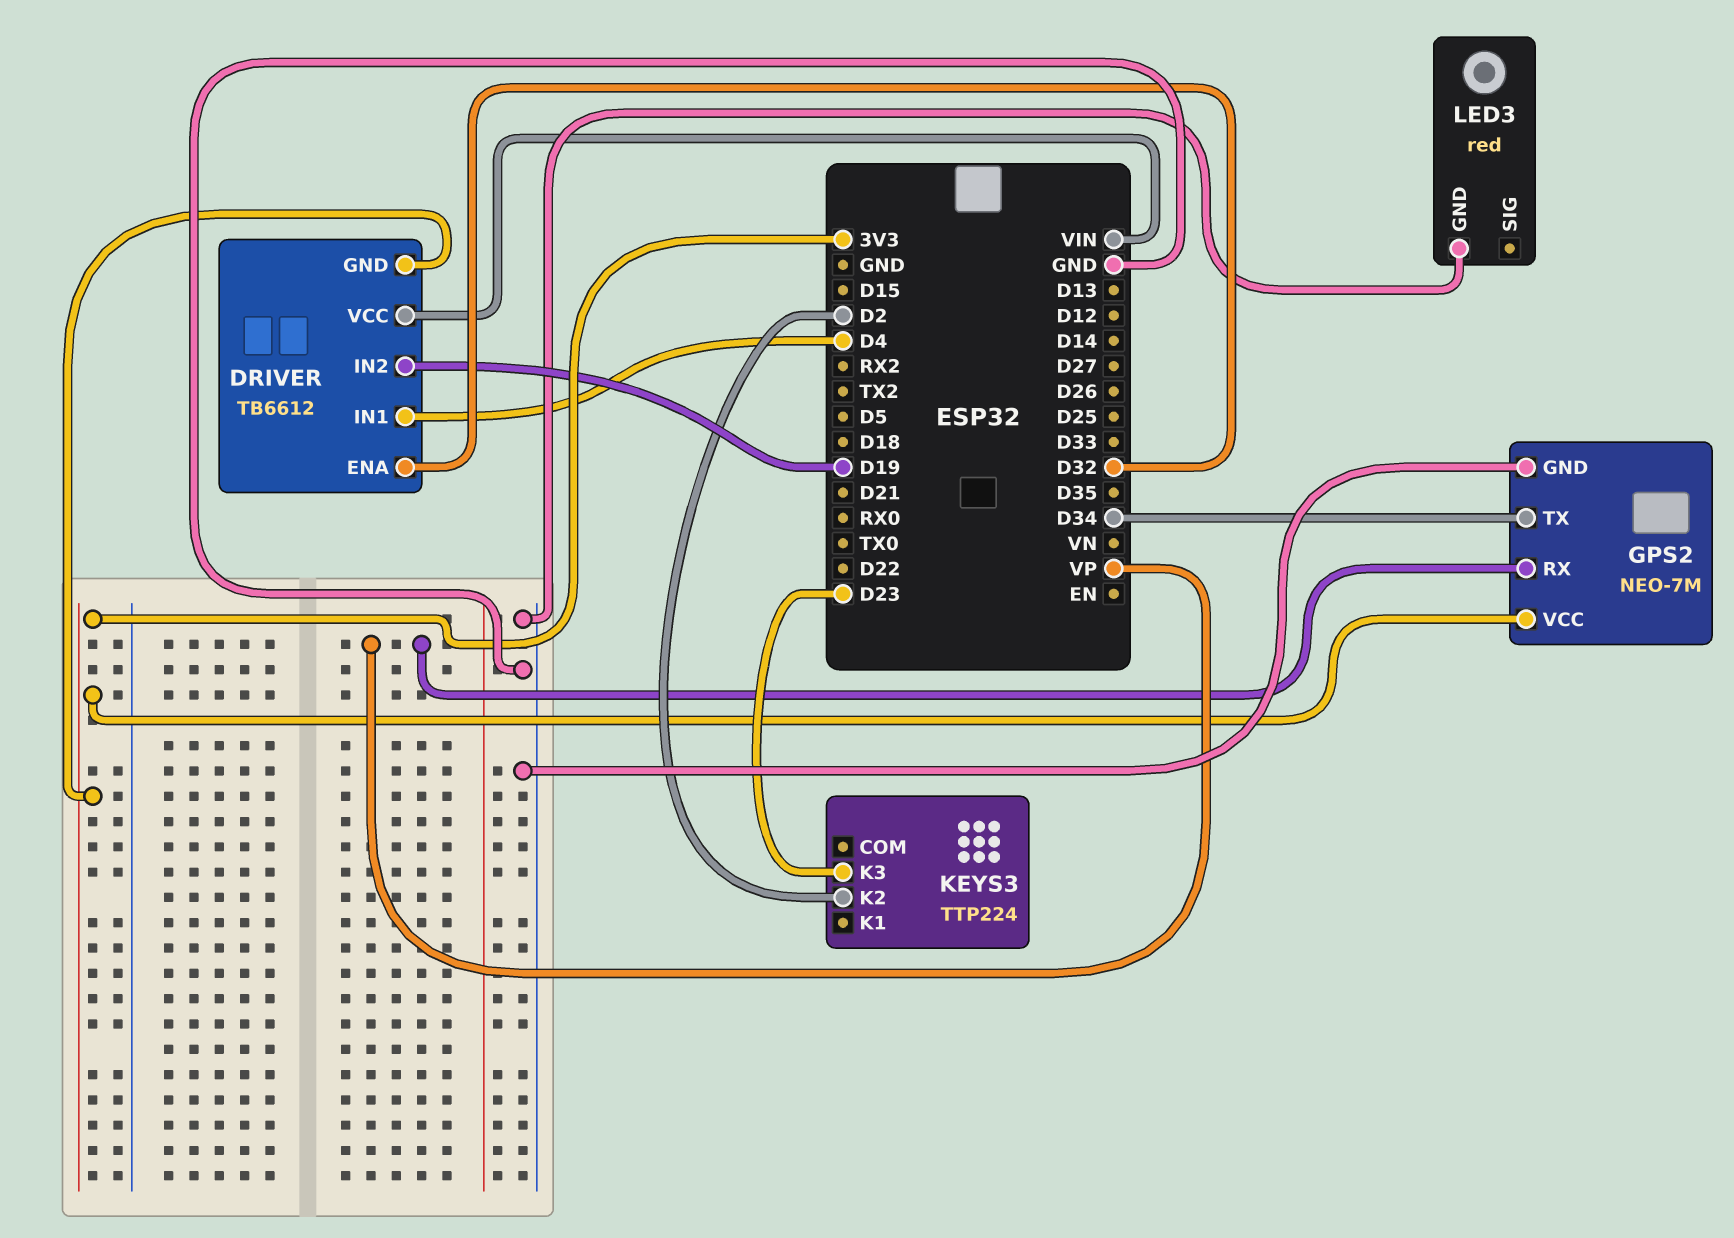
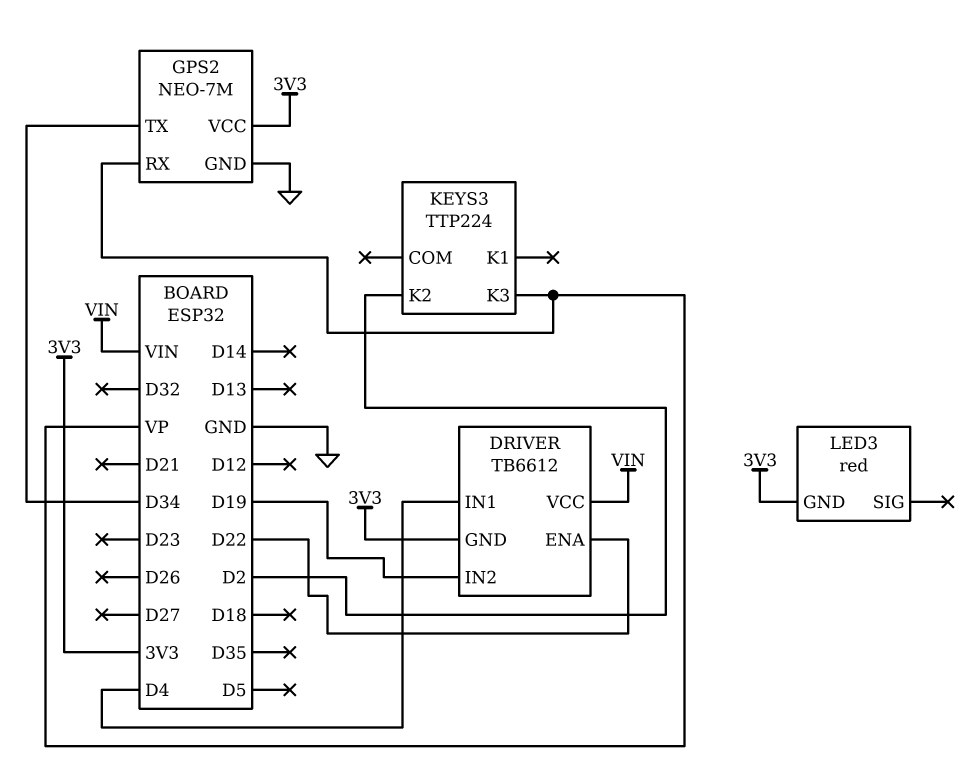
DRIVER pin ENA: D32 -> D22
KEYS3 pin K3: D23 -> VP
LED3 pin GND: GND -> 3V3

